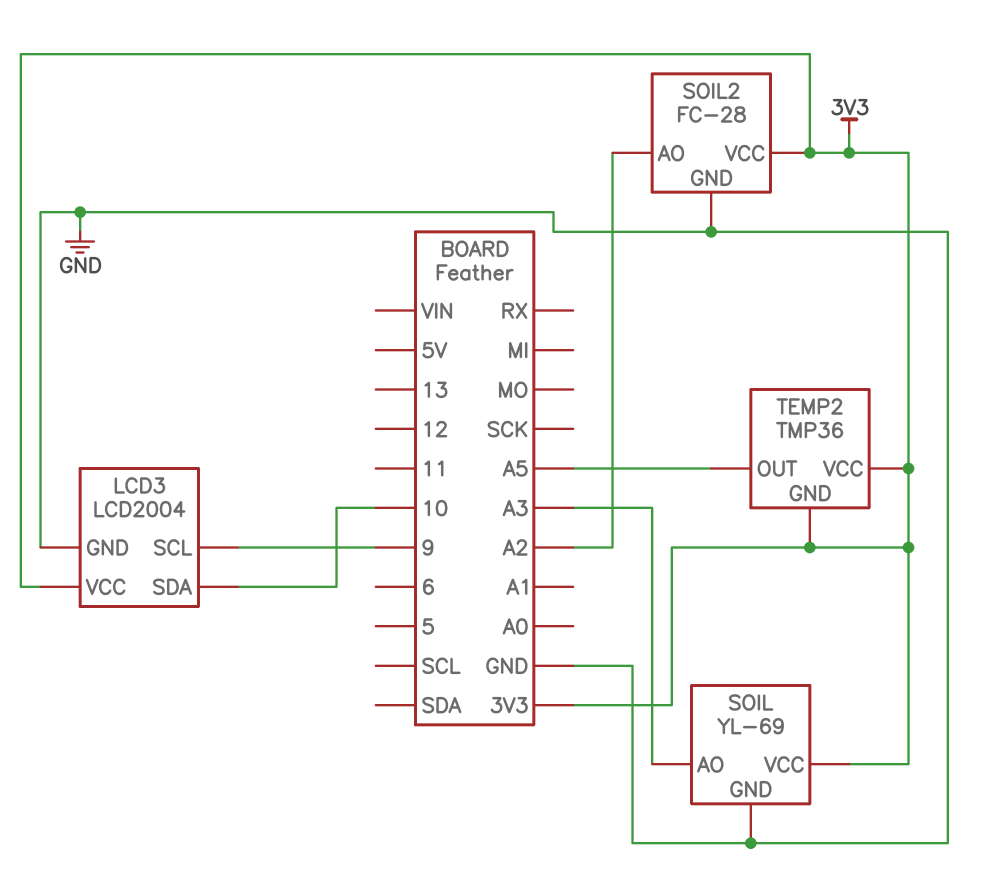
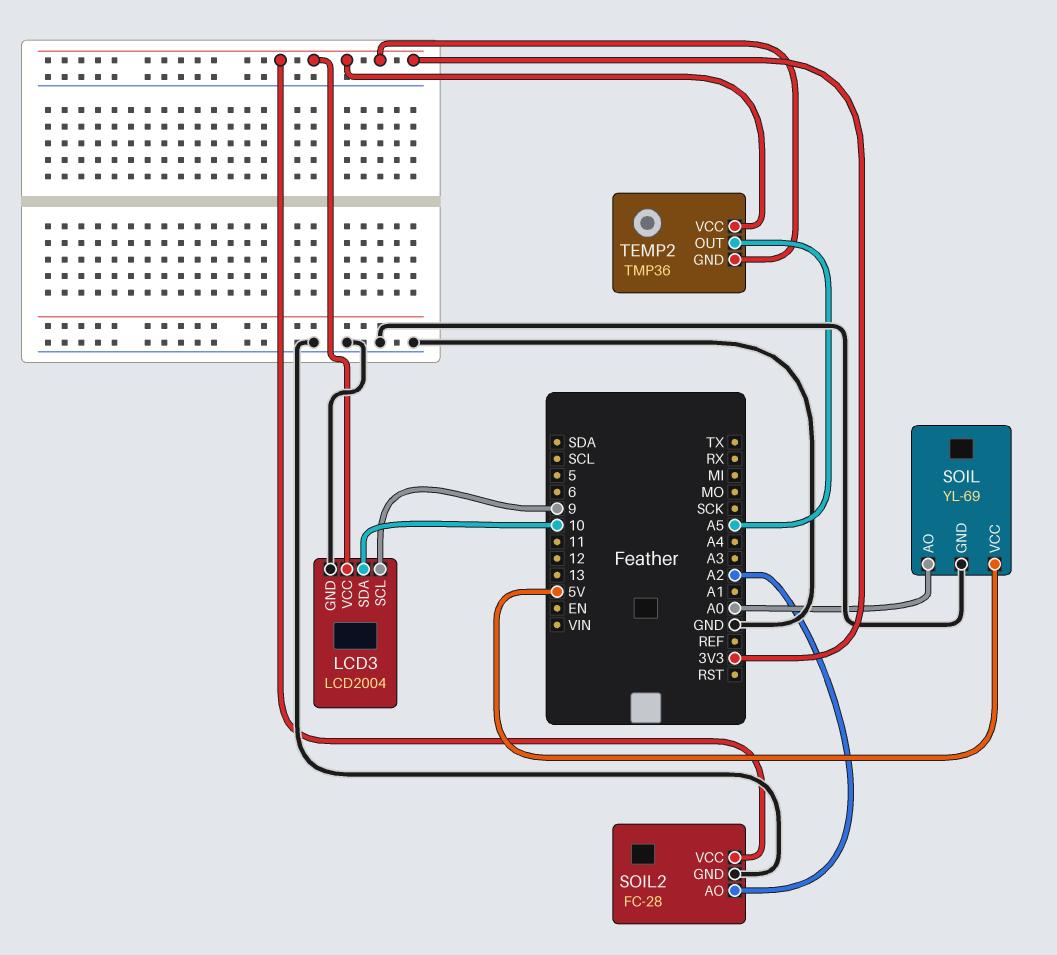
SOIL pin AO: A3 -> A0
SOIL pin VCC: 3V3 -> 5V

